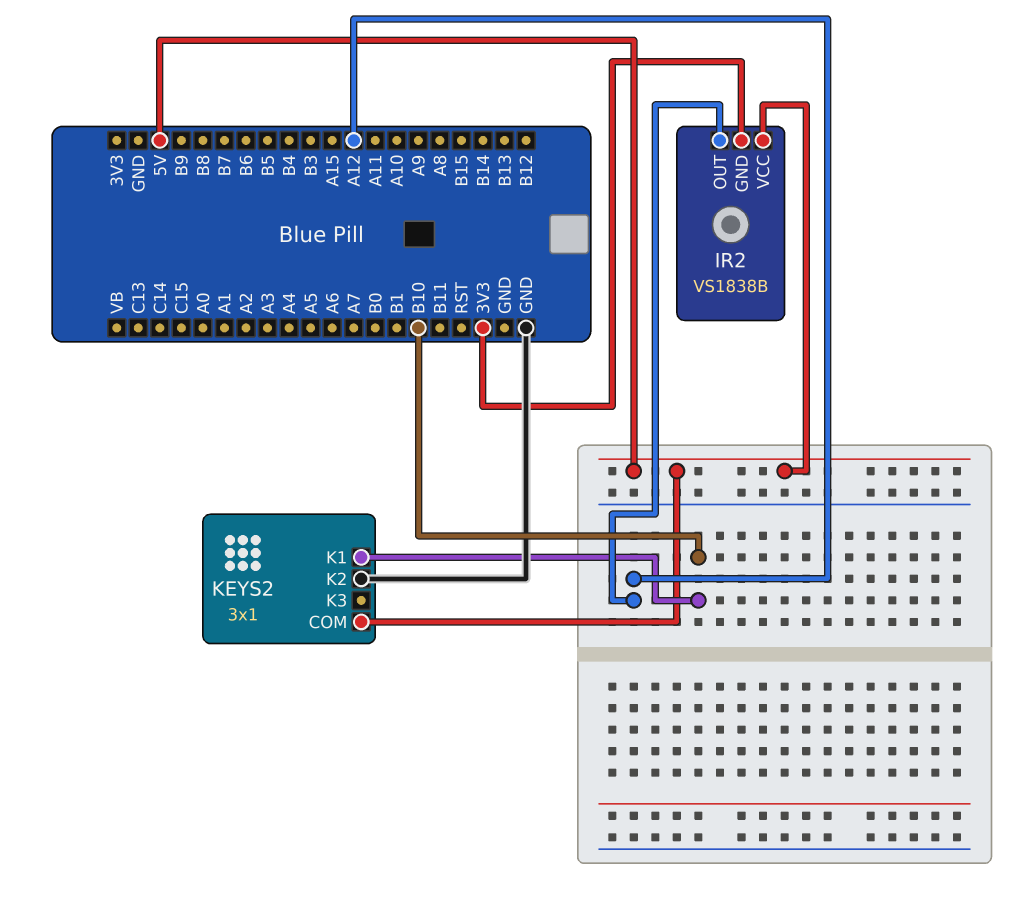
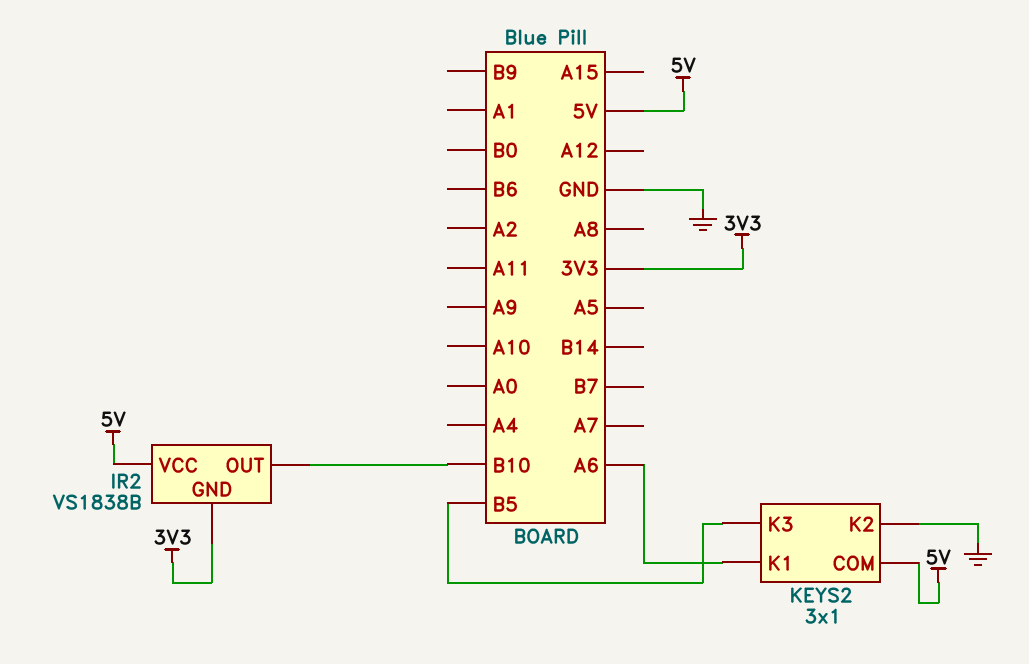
IR2 pin OUT: A12 -> B10
KEYS2 pin K1: B10 -> A6
KEYS2 pin K3: none -> B5

